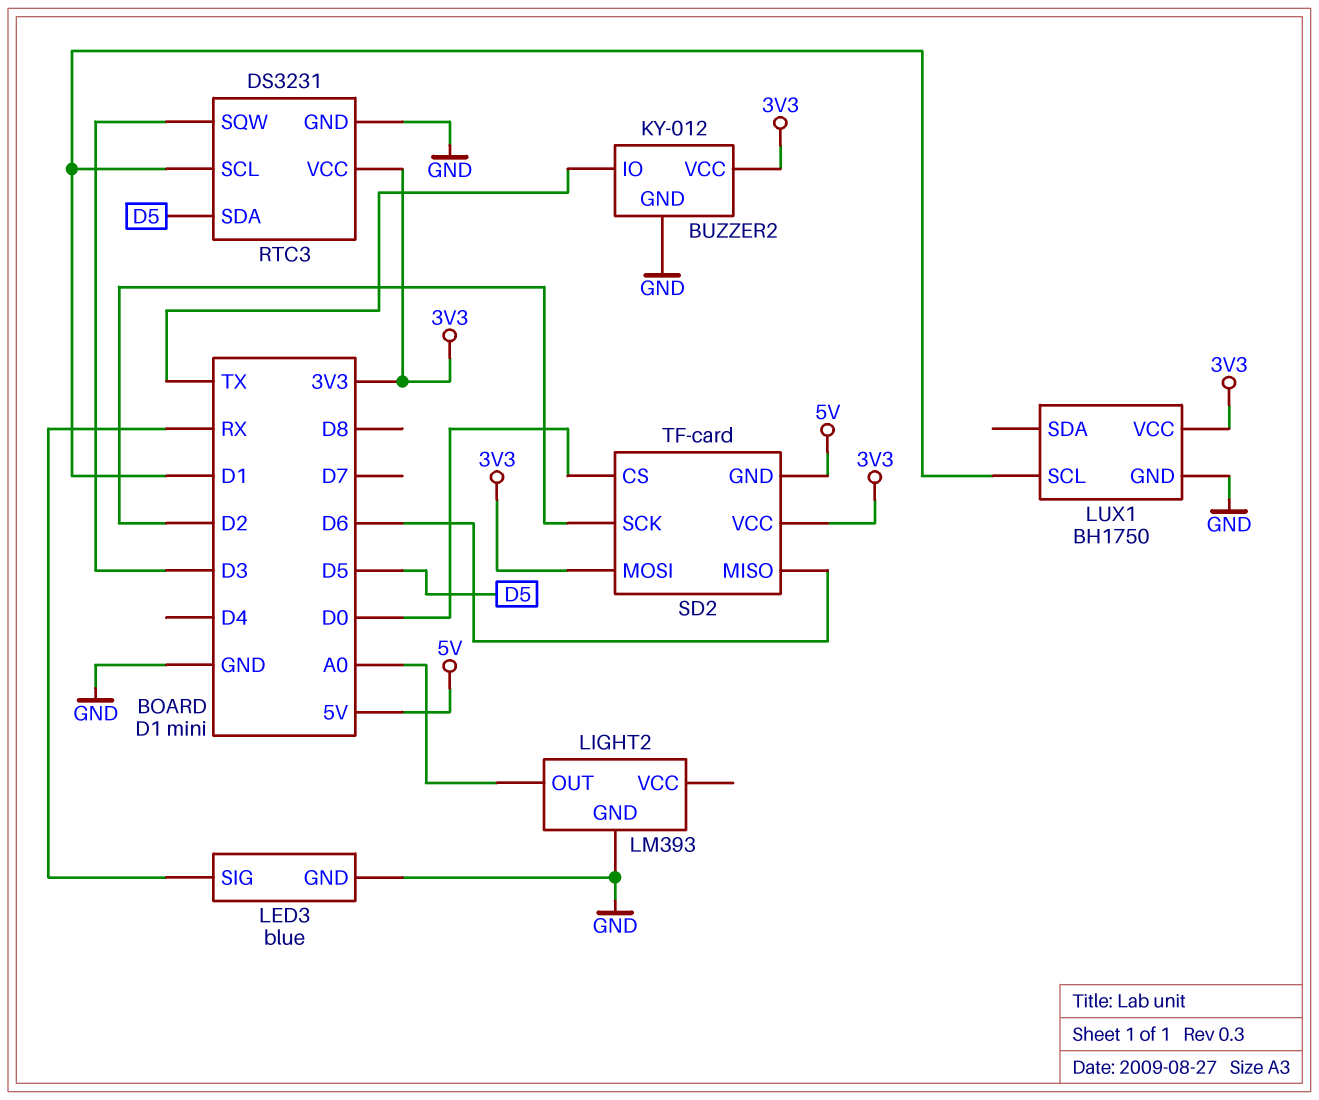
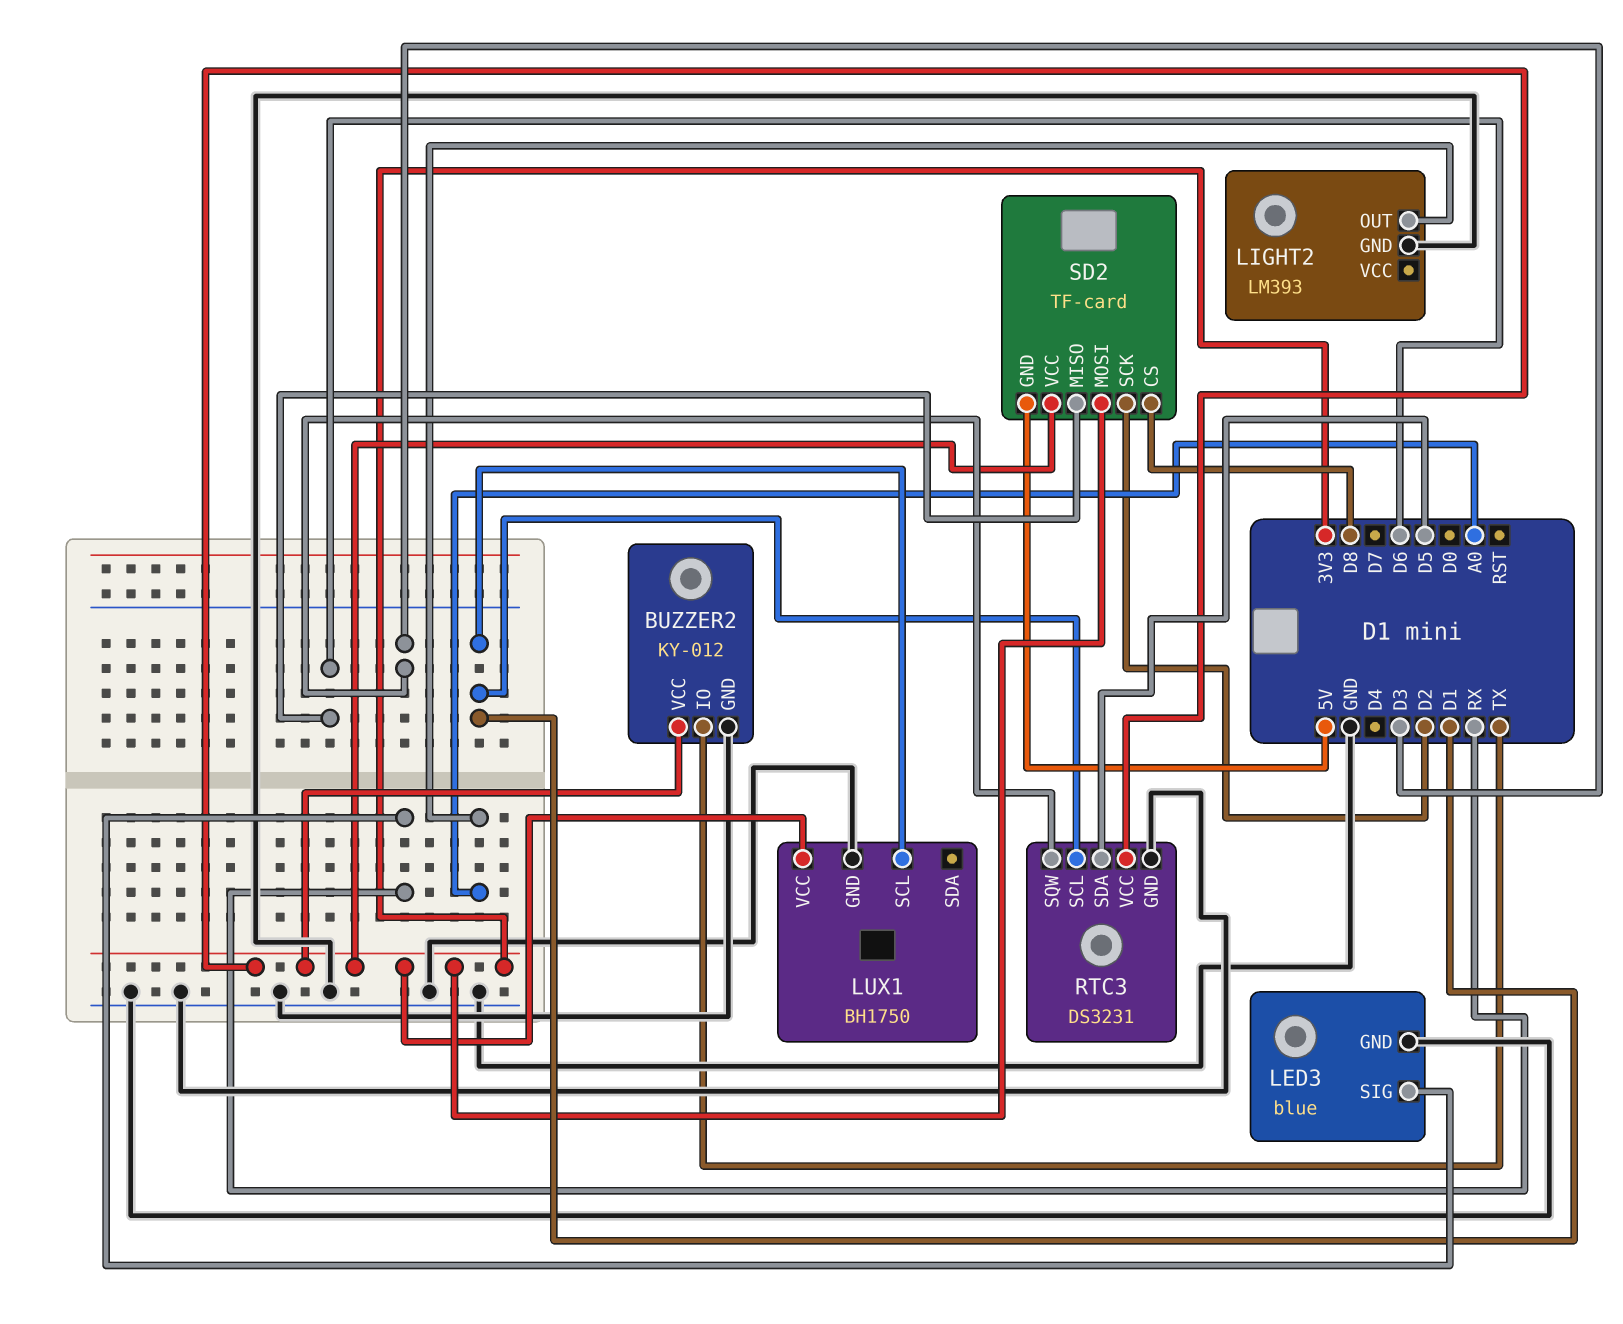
SD2 pin CS: D0 -> D8

